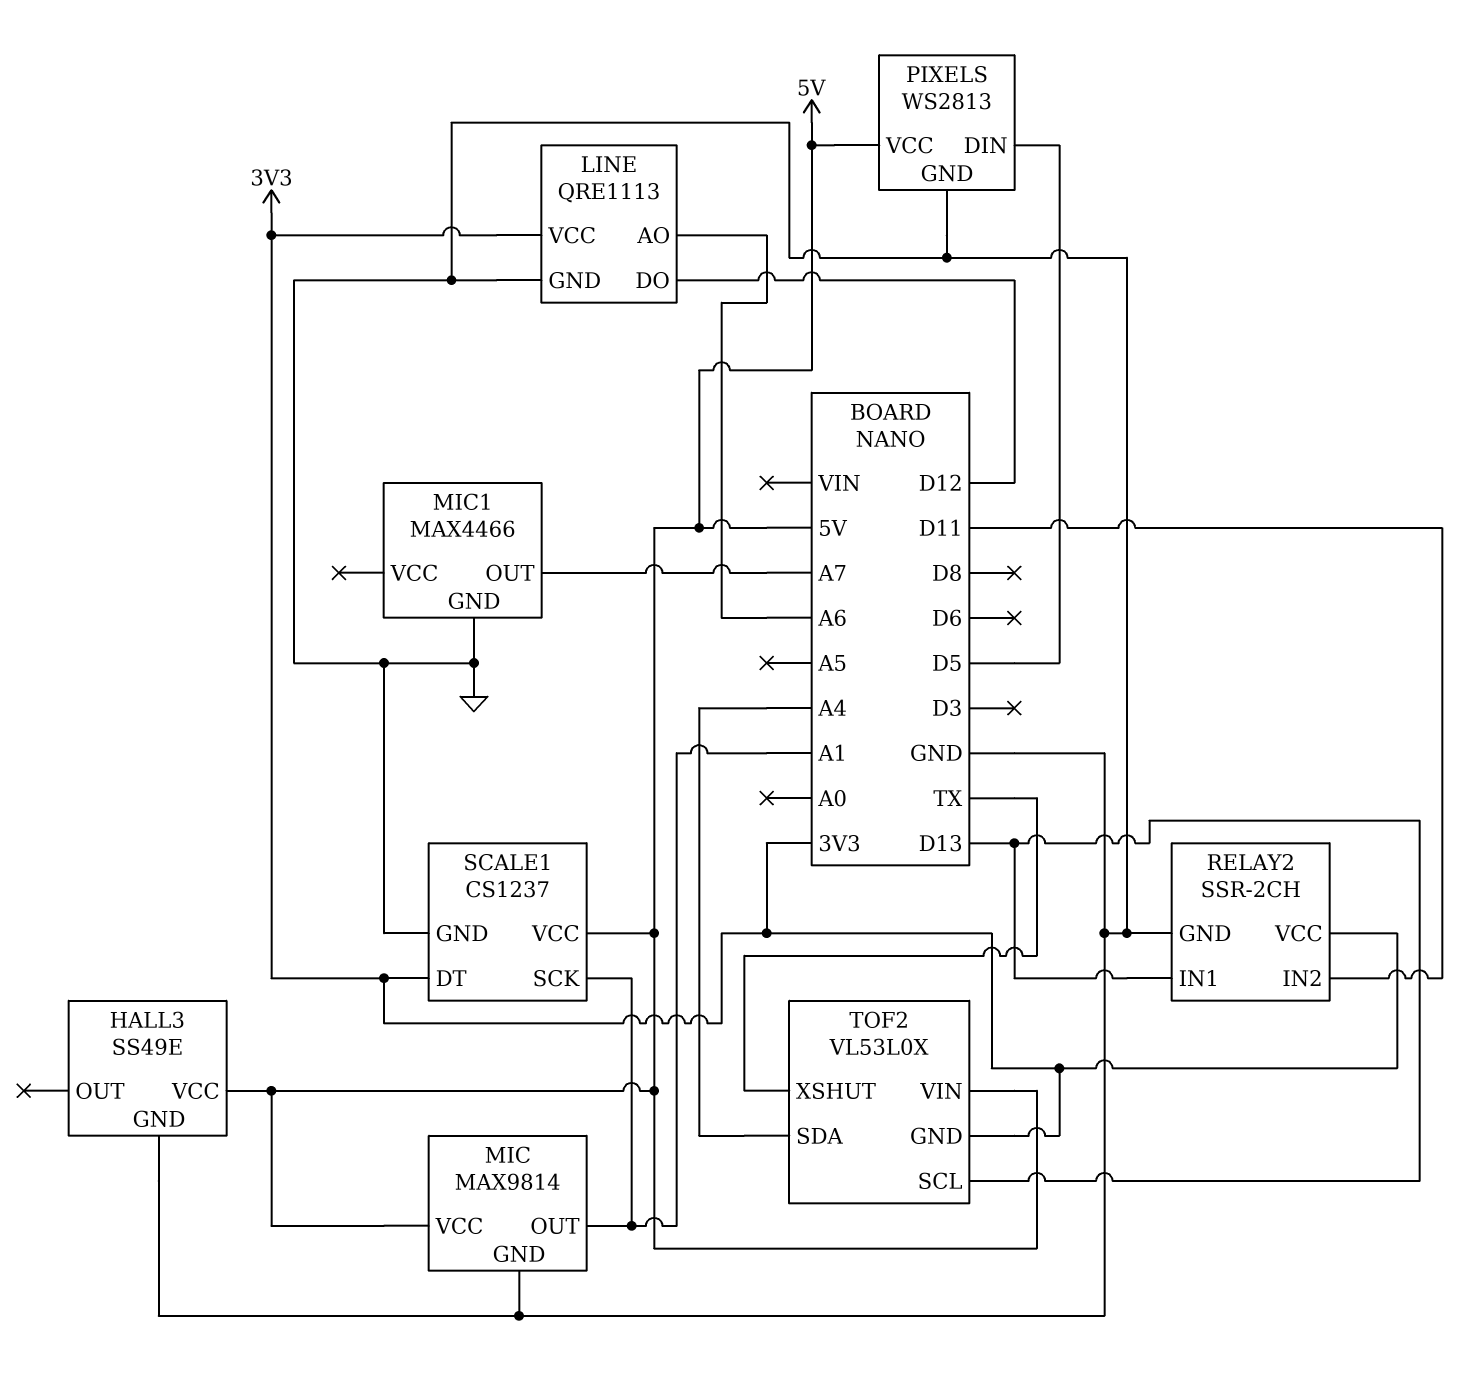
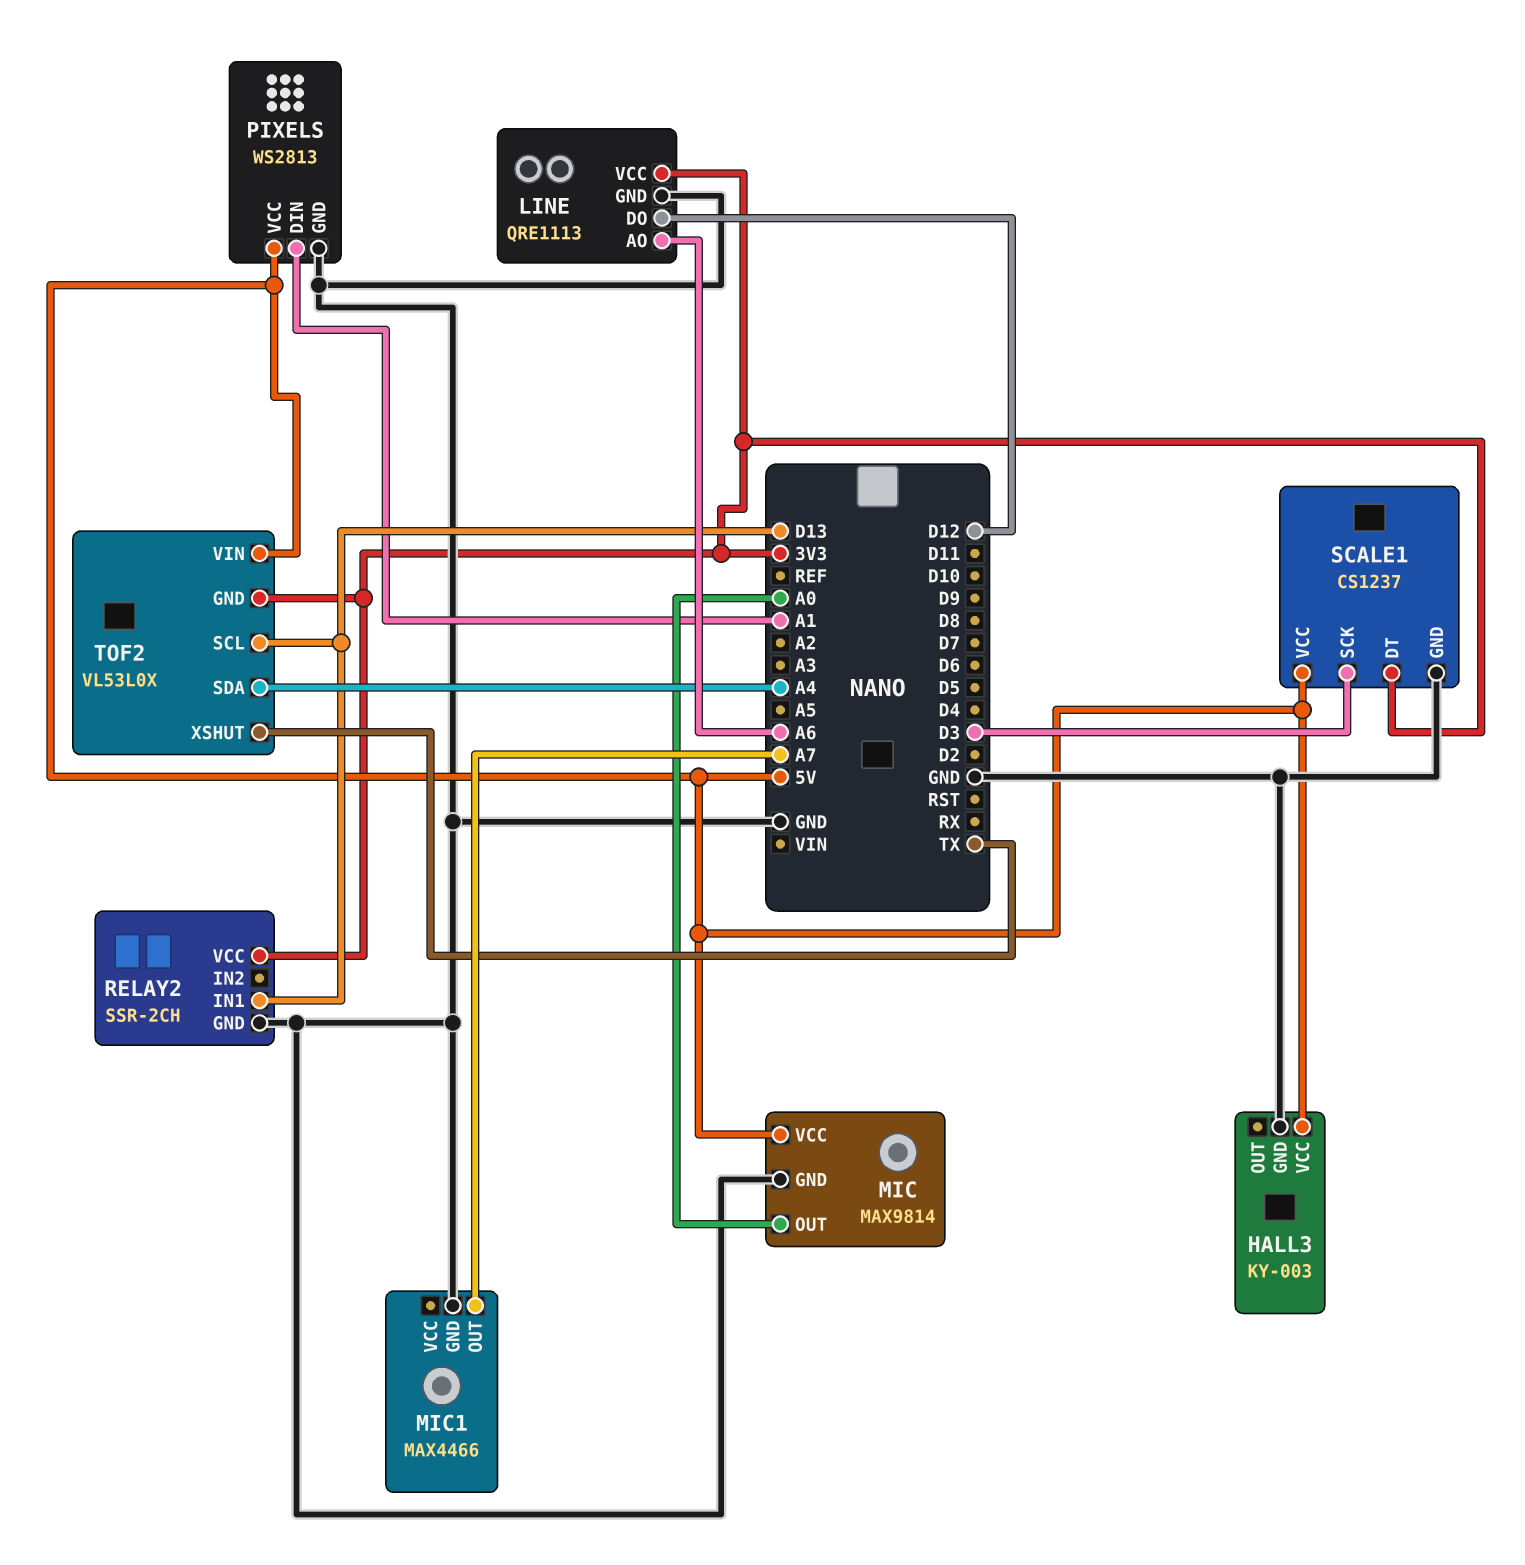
HALL3: SS49E -> KY-003
MIC pin OUT: A1 -> A0
PIXELS pin DIN: D5 -> A1
RELAY2 pin IN2: D11 -> none
SCALE1 pin SCK: A1 -> D3

